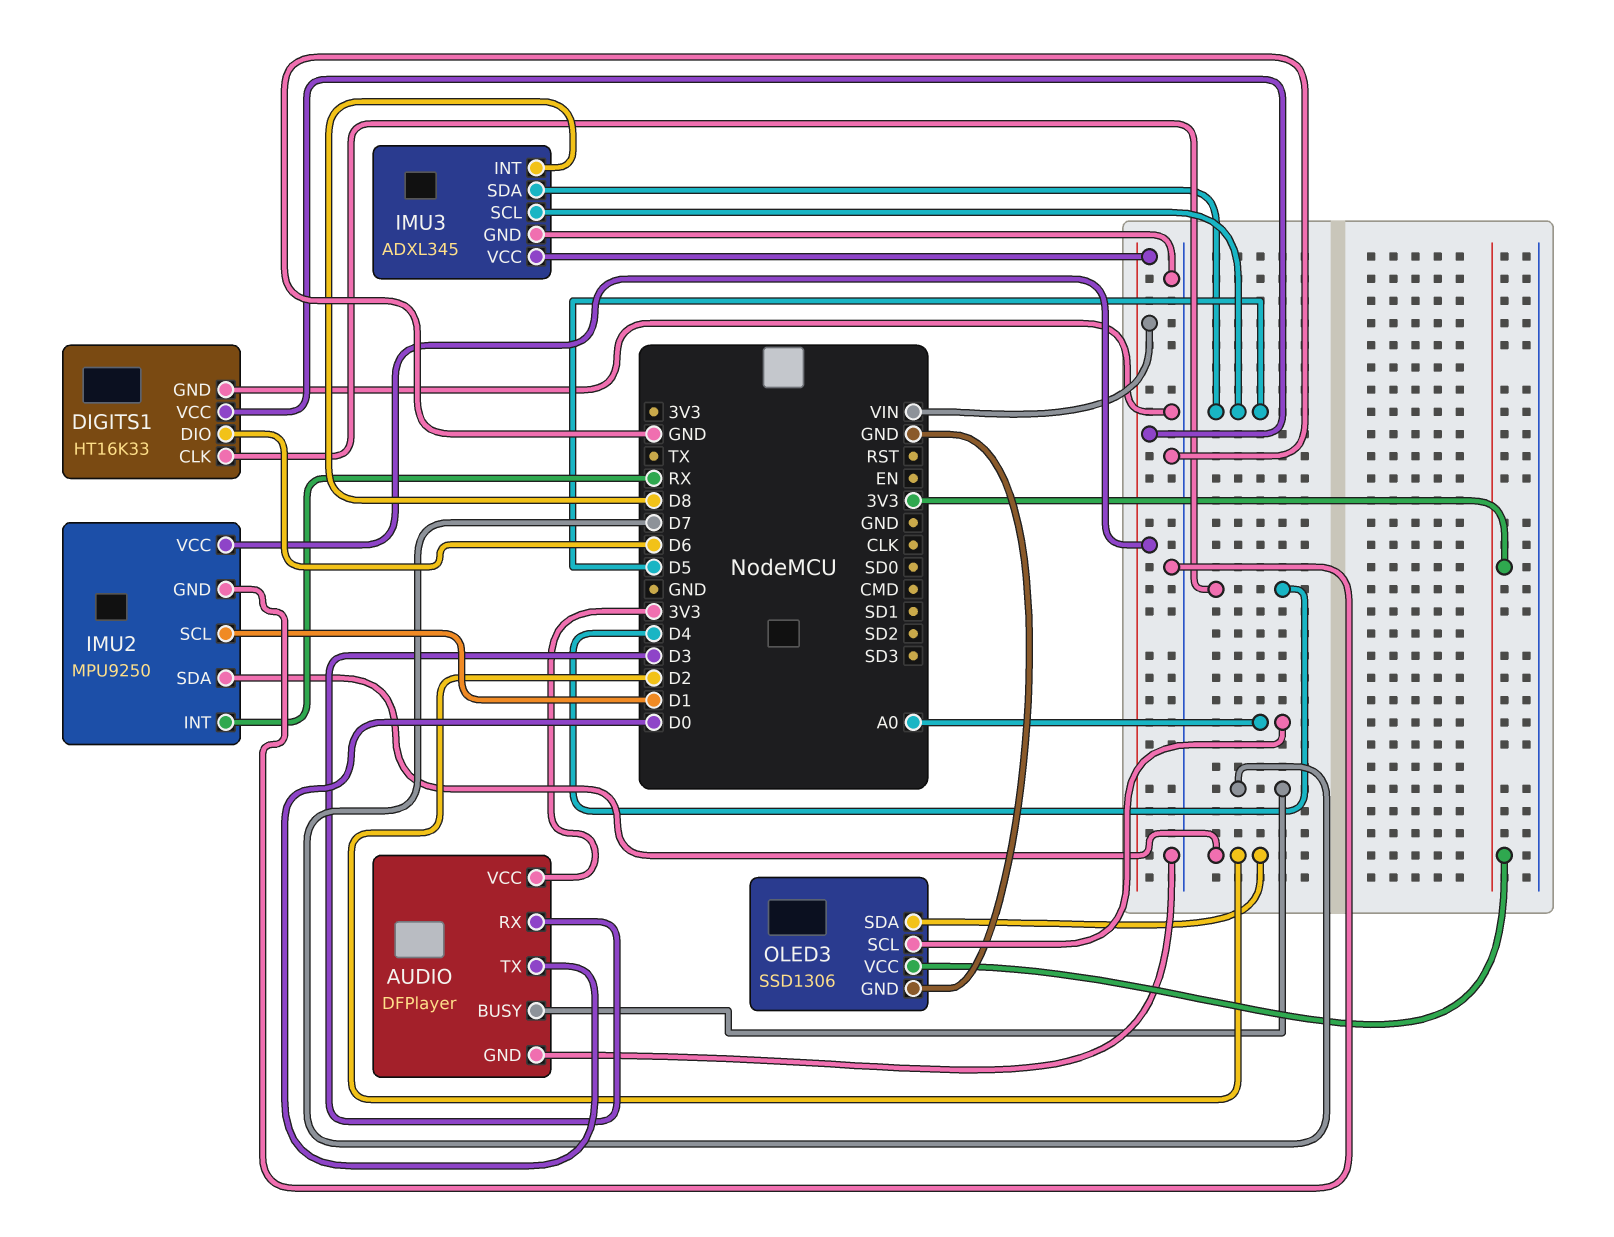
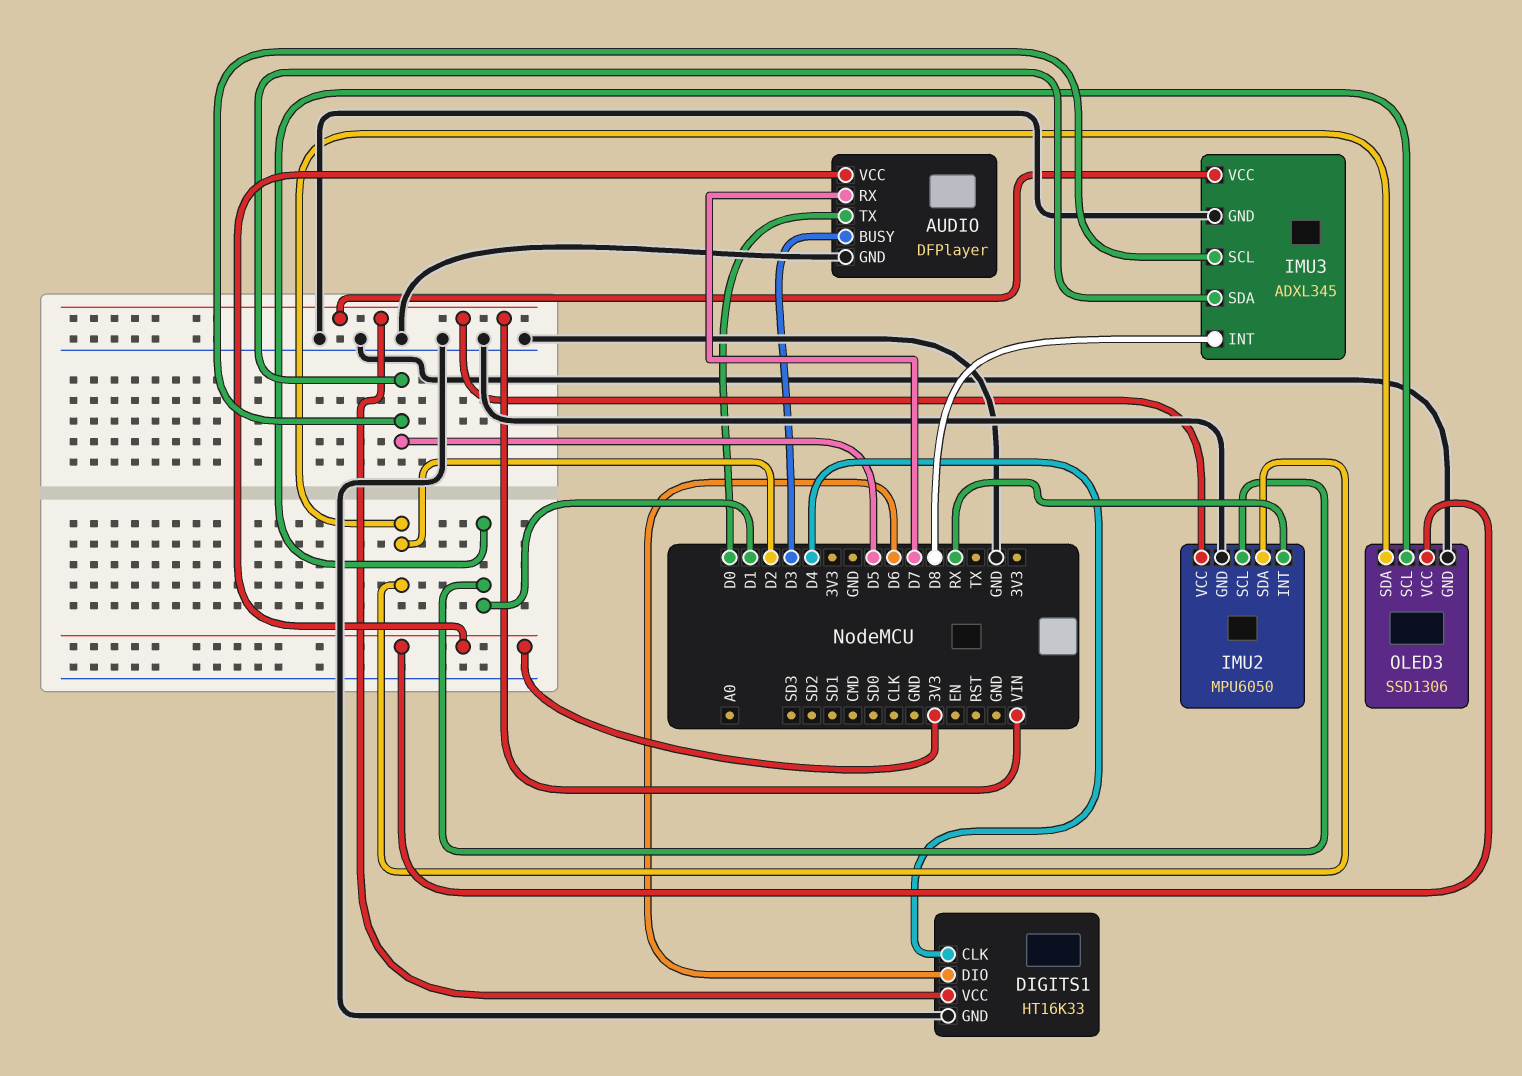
AUDIO pin BUSY: D7 -> D3
AUDIO pin RX: D3 -> D7
IMU2: MPU9250 -> MPU6050
OLED3 pin SCL: A0 -> D1

